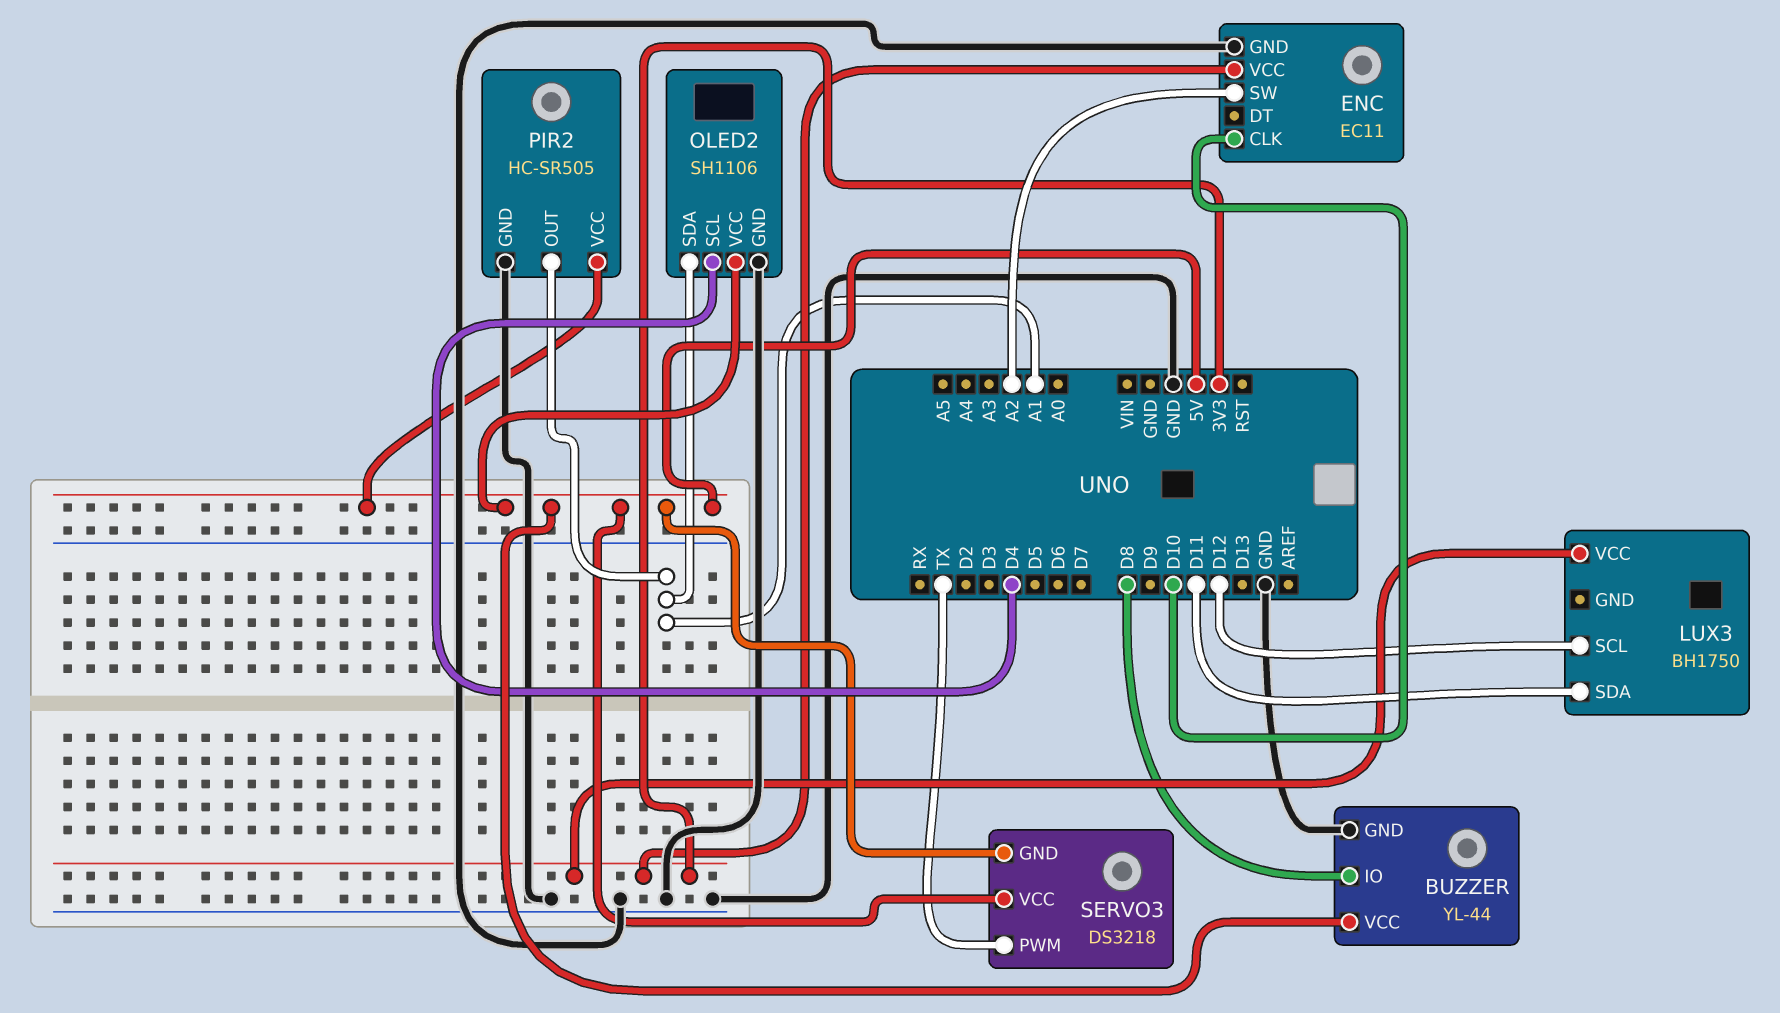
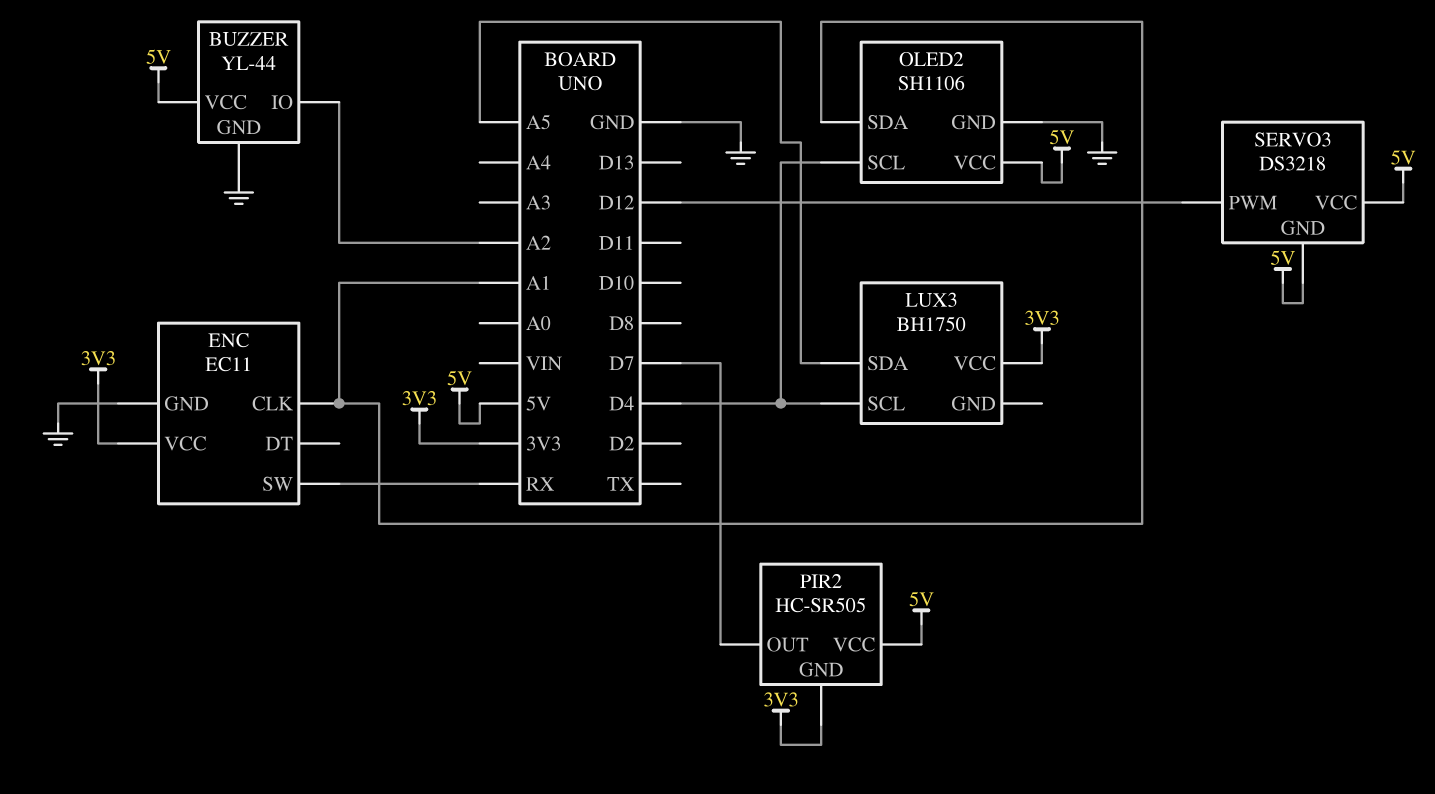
BUZZER pin IO: D8 -> A2
ENC pin CLK: D10 -> A1
ENC pin SW: A2 -> RX
LUX3 pin SCL: D12 -> D4
LUX3 pin SDA: D11 -> A5
PIR2 pin GND: GND -> 3V3
PIR2 pin OUT: A1 -> D7
SERVO3 pin PWM: TX -> D12

